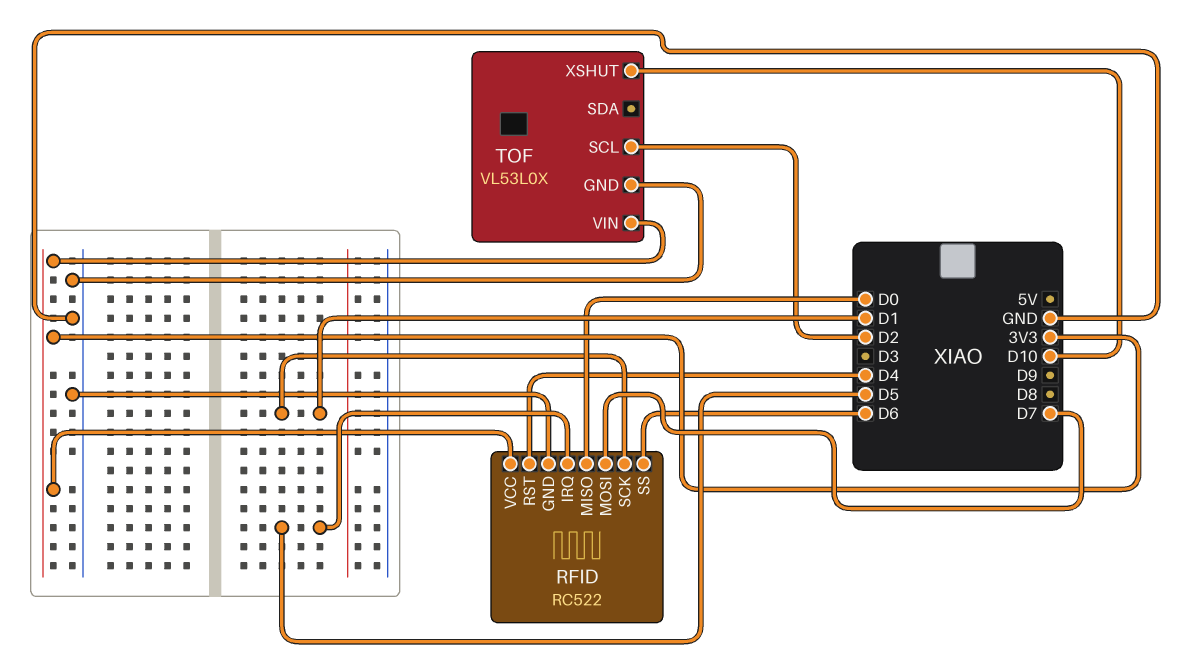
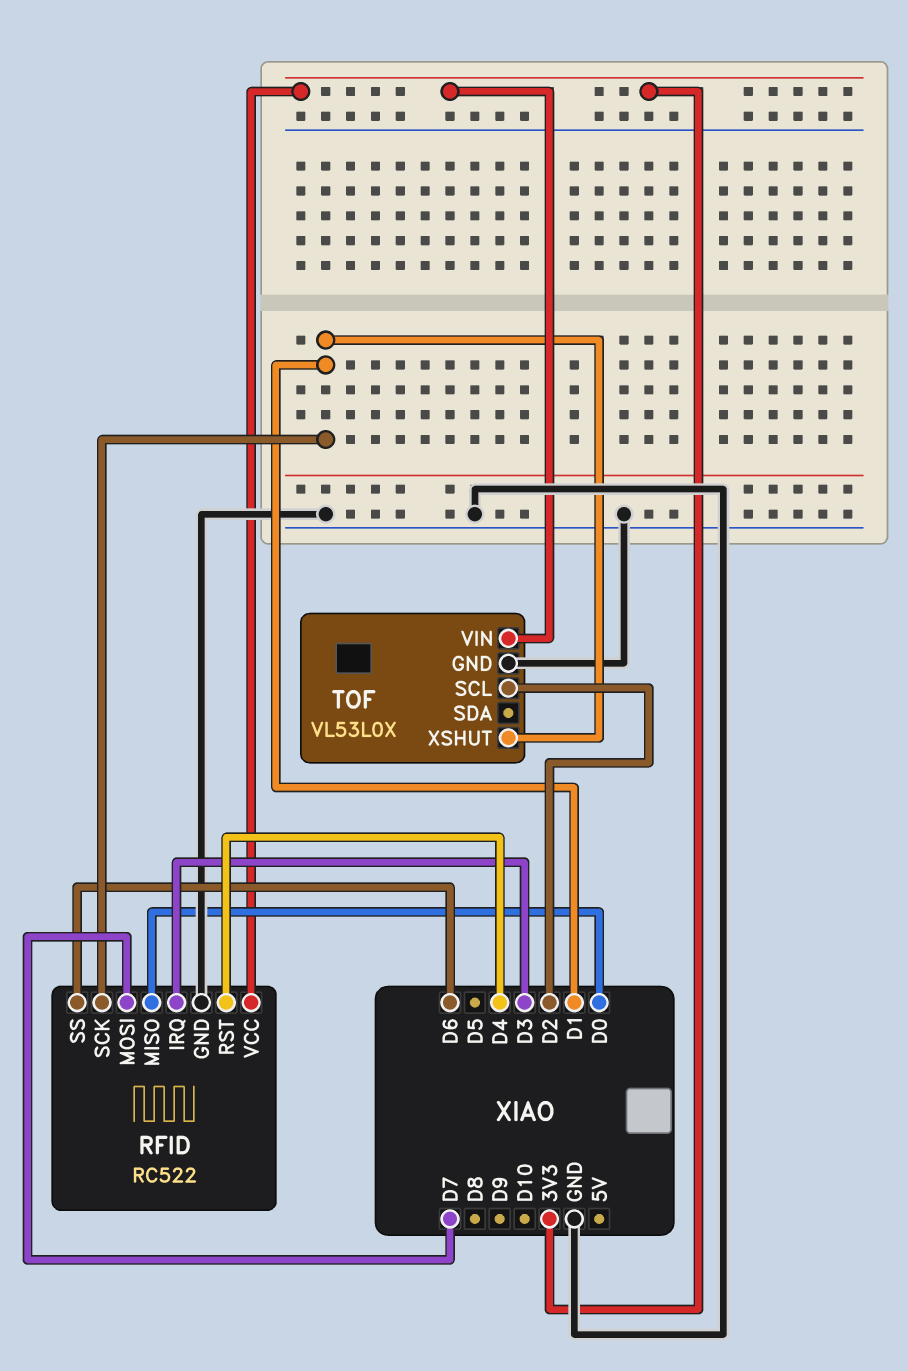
RFID pin IRQ: D5 -> D3
TOF pin XSHUT: D10 -> D1

